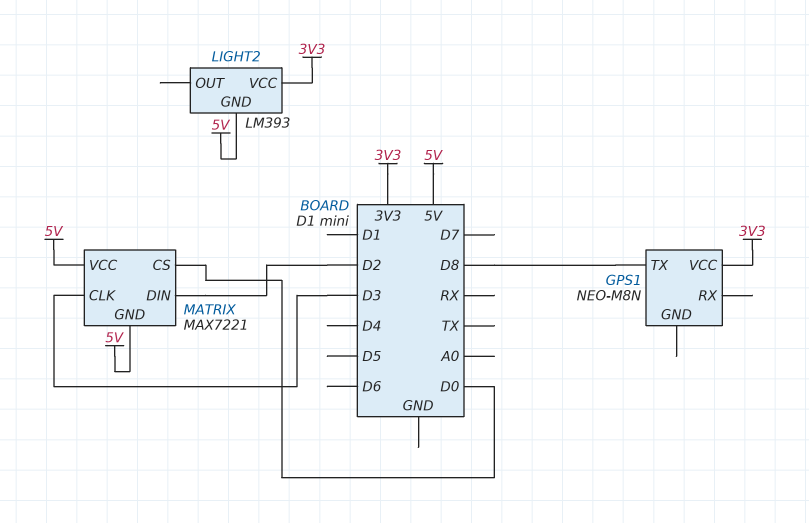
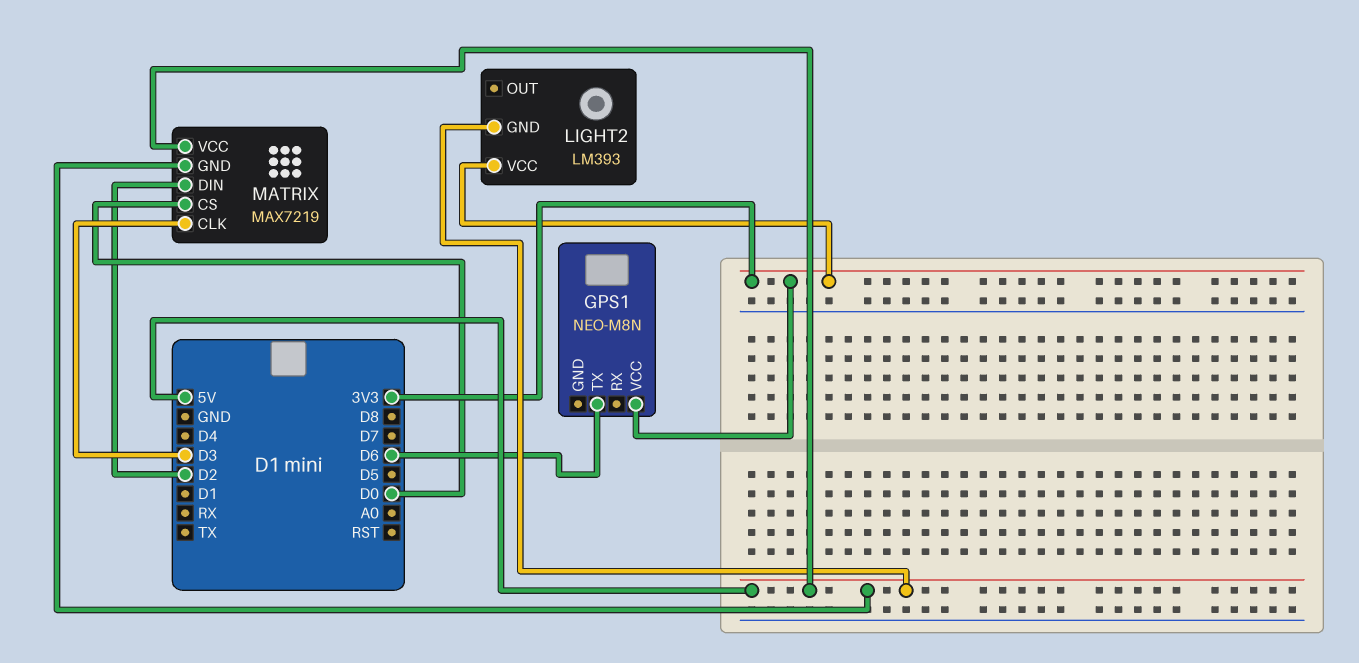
GPS1 pin TX: D8 -> D6
MATRIX: MAX7221 -> MAX7219

